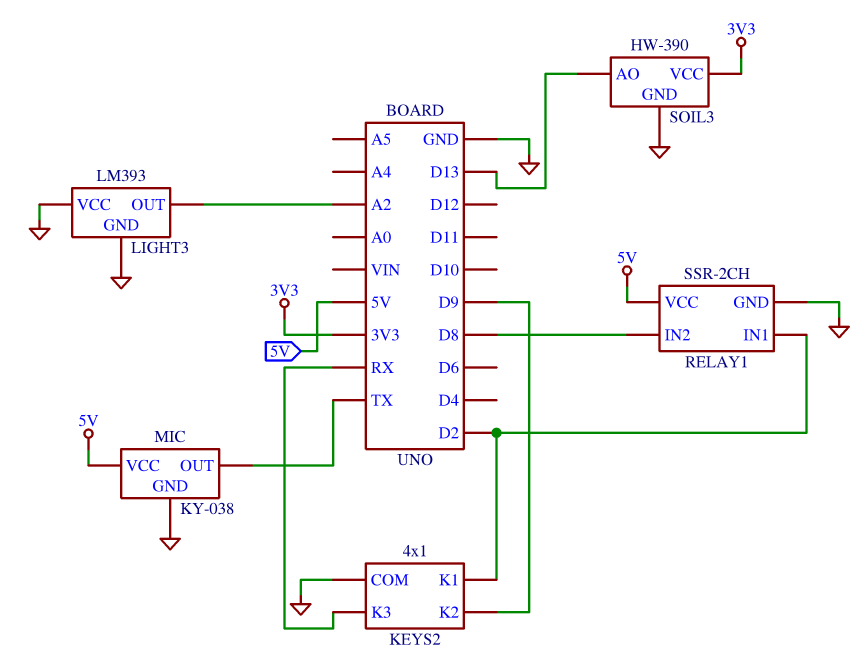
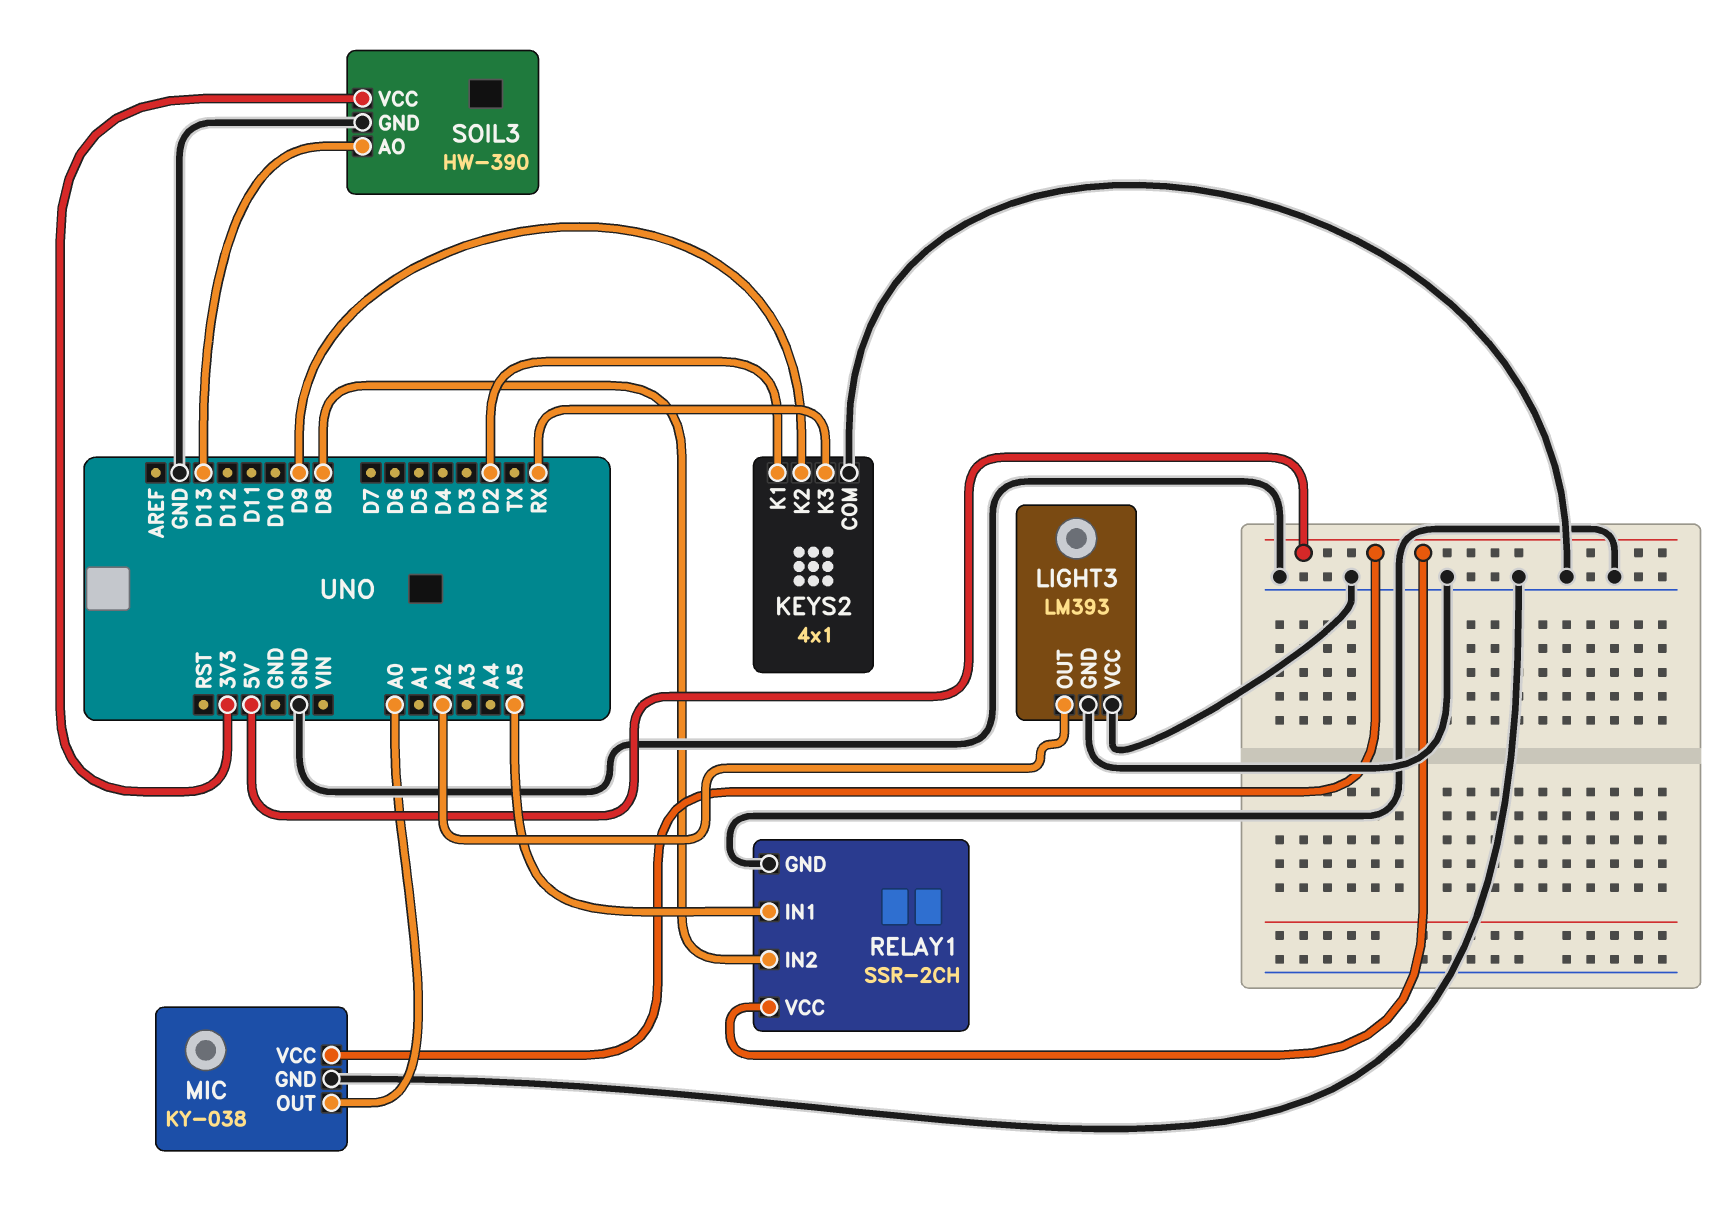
MIC pin OUT: TX -> A0
RELAY1 pin IN1: D2 -> A5

